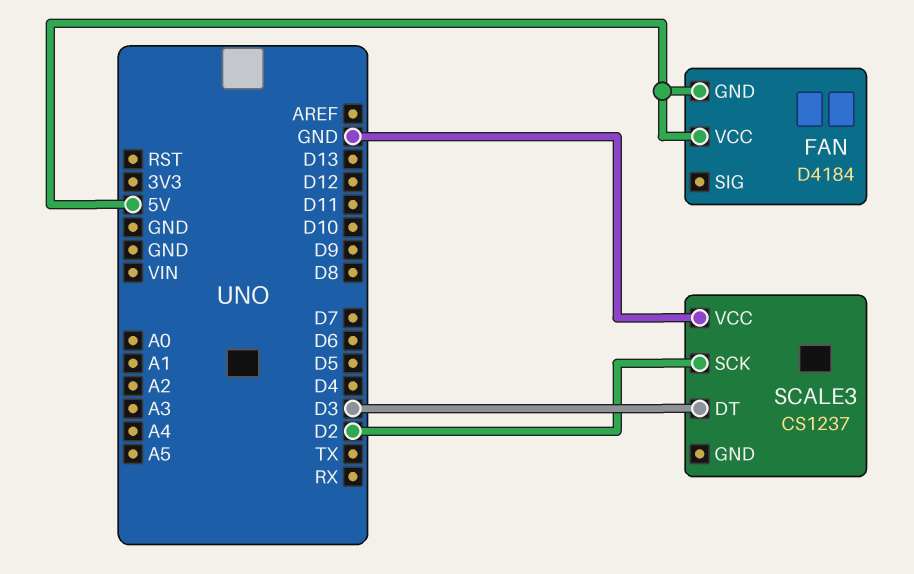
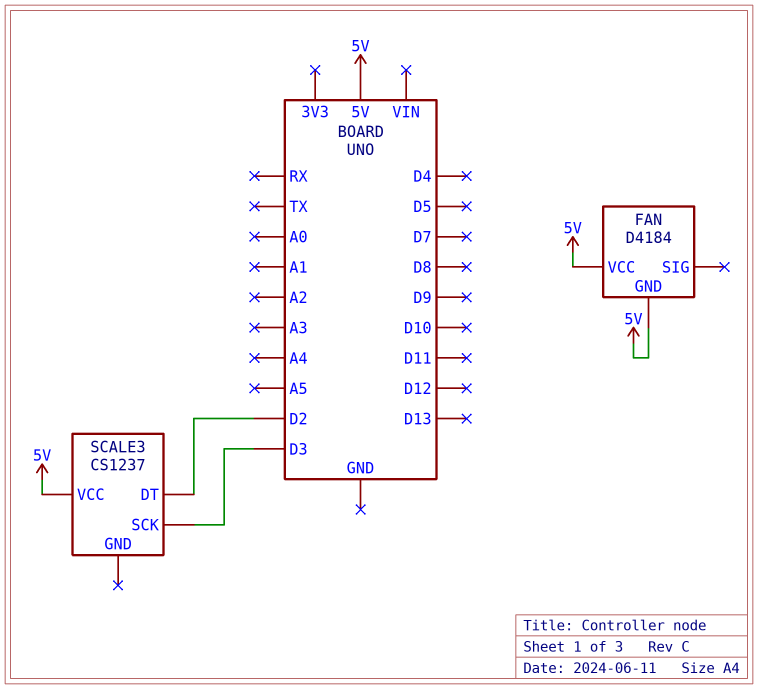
SCALE3 pin DT: D3 -> D2
SCALE3 pin SCK: D2 -> D3
SCALE3 pin VCC: GND -> 5V

